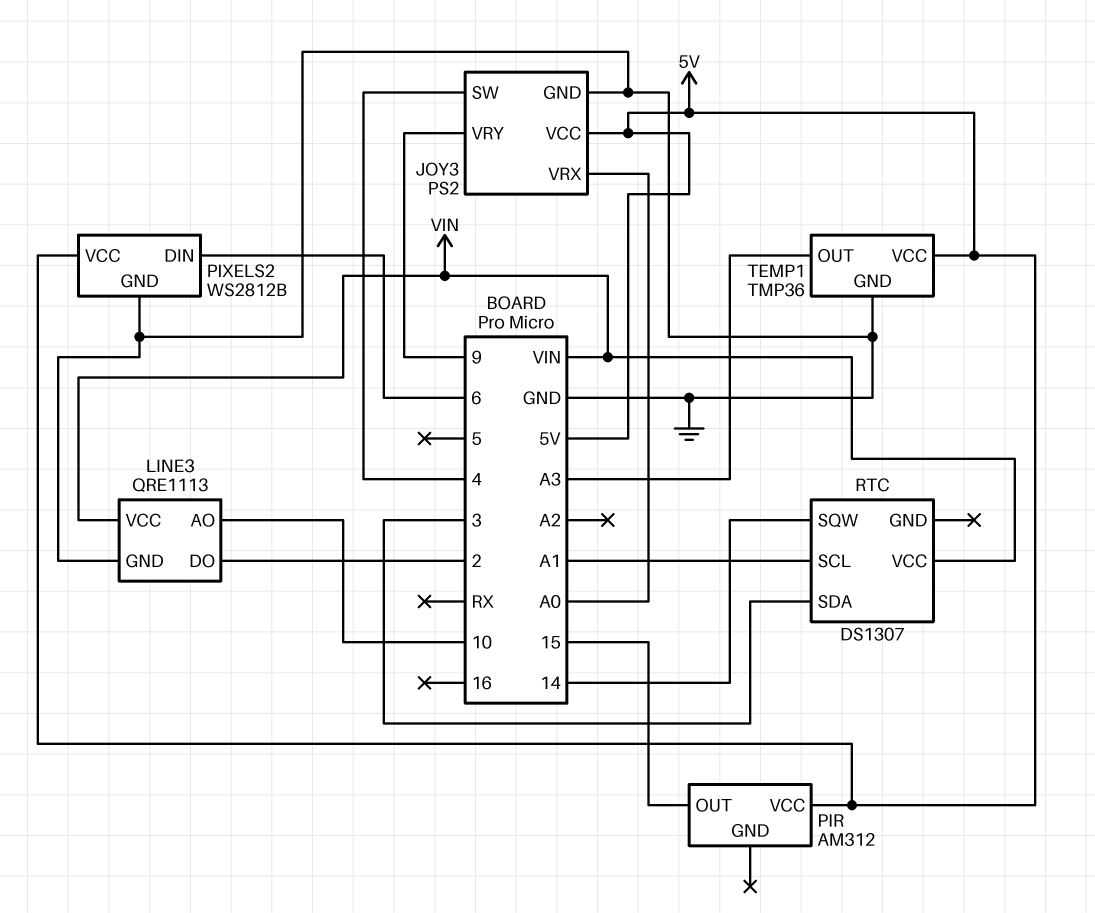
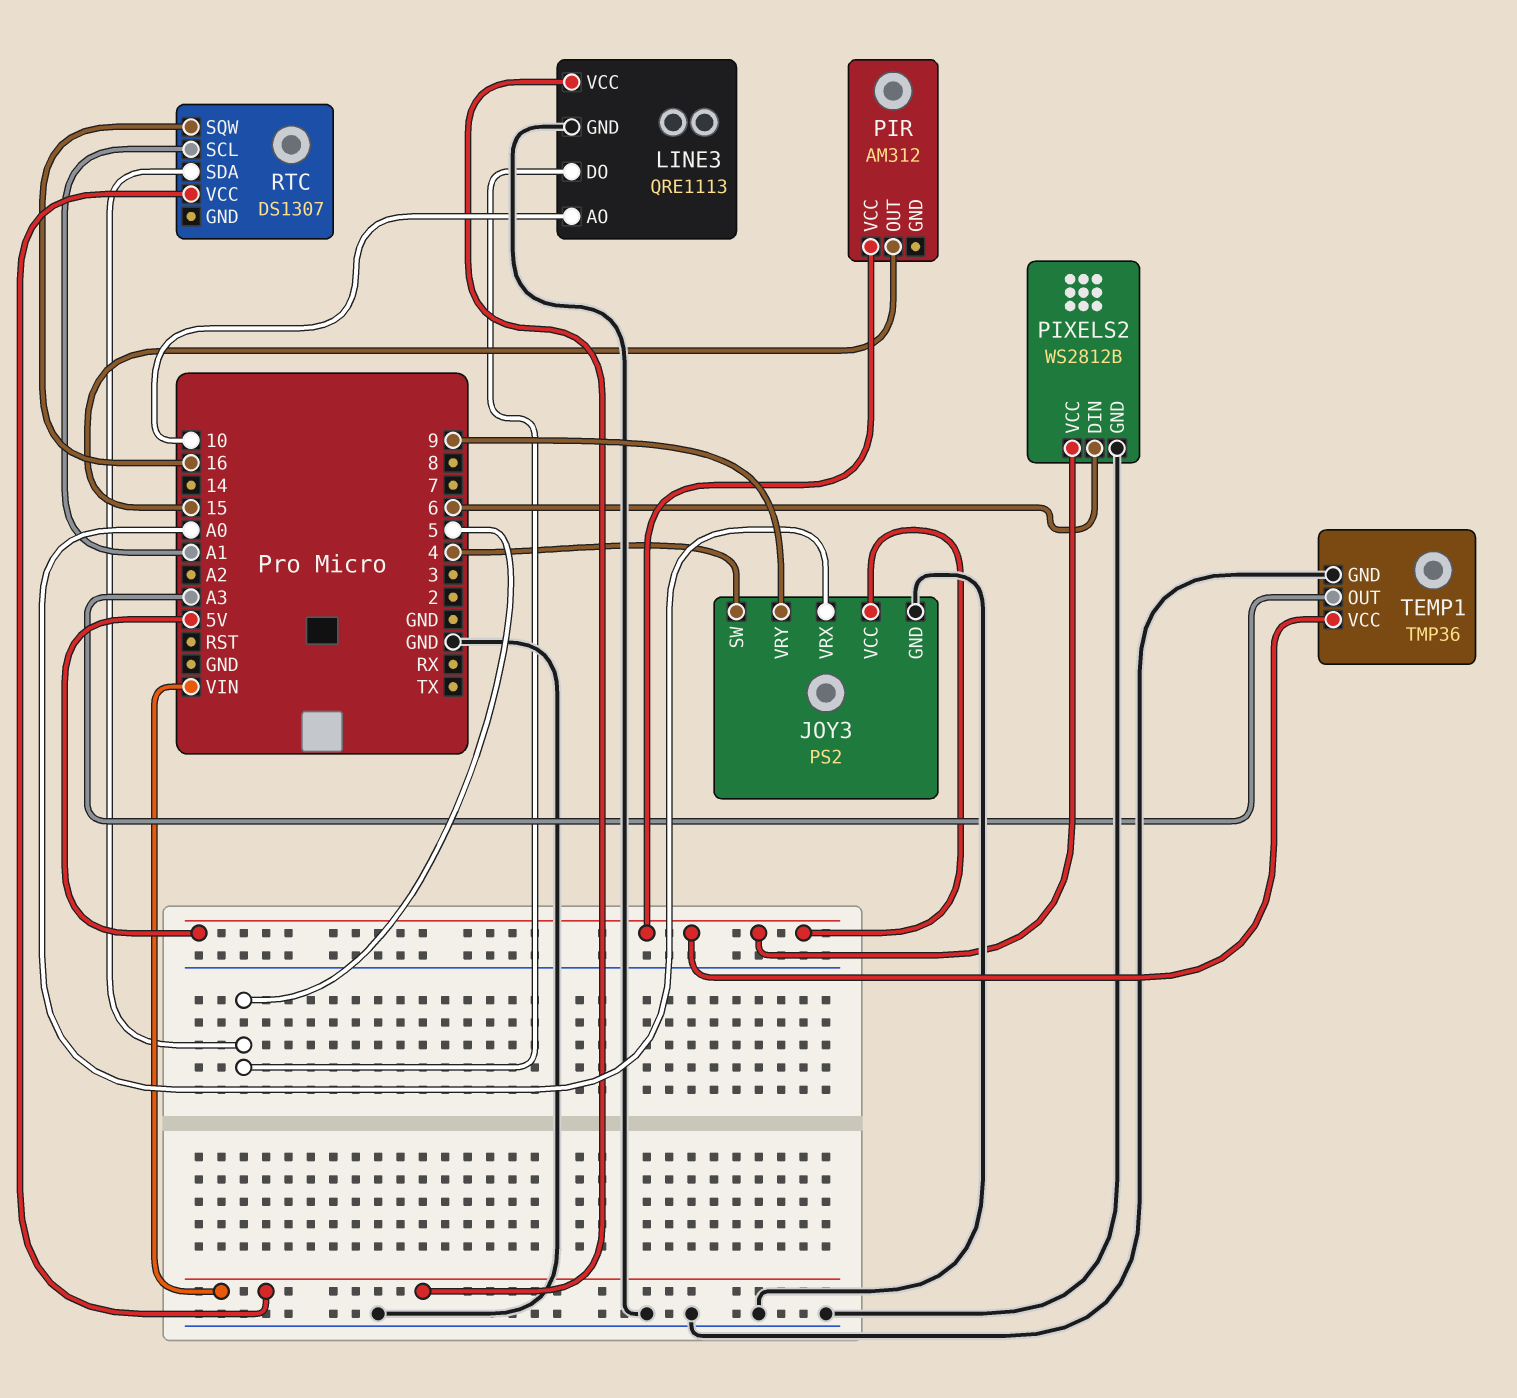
LINE3 pin DO: 2 -> 5
RTC pin SDA: 3 -> 5
RTC pin SQW: 14 -> 16

